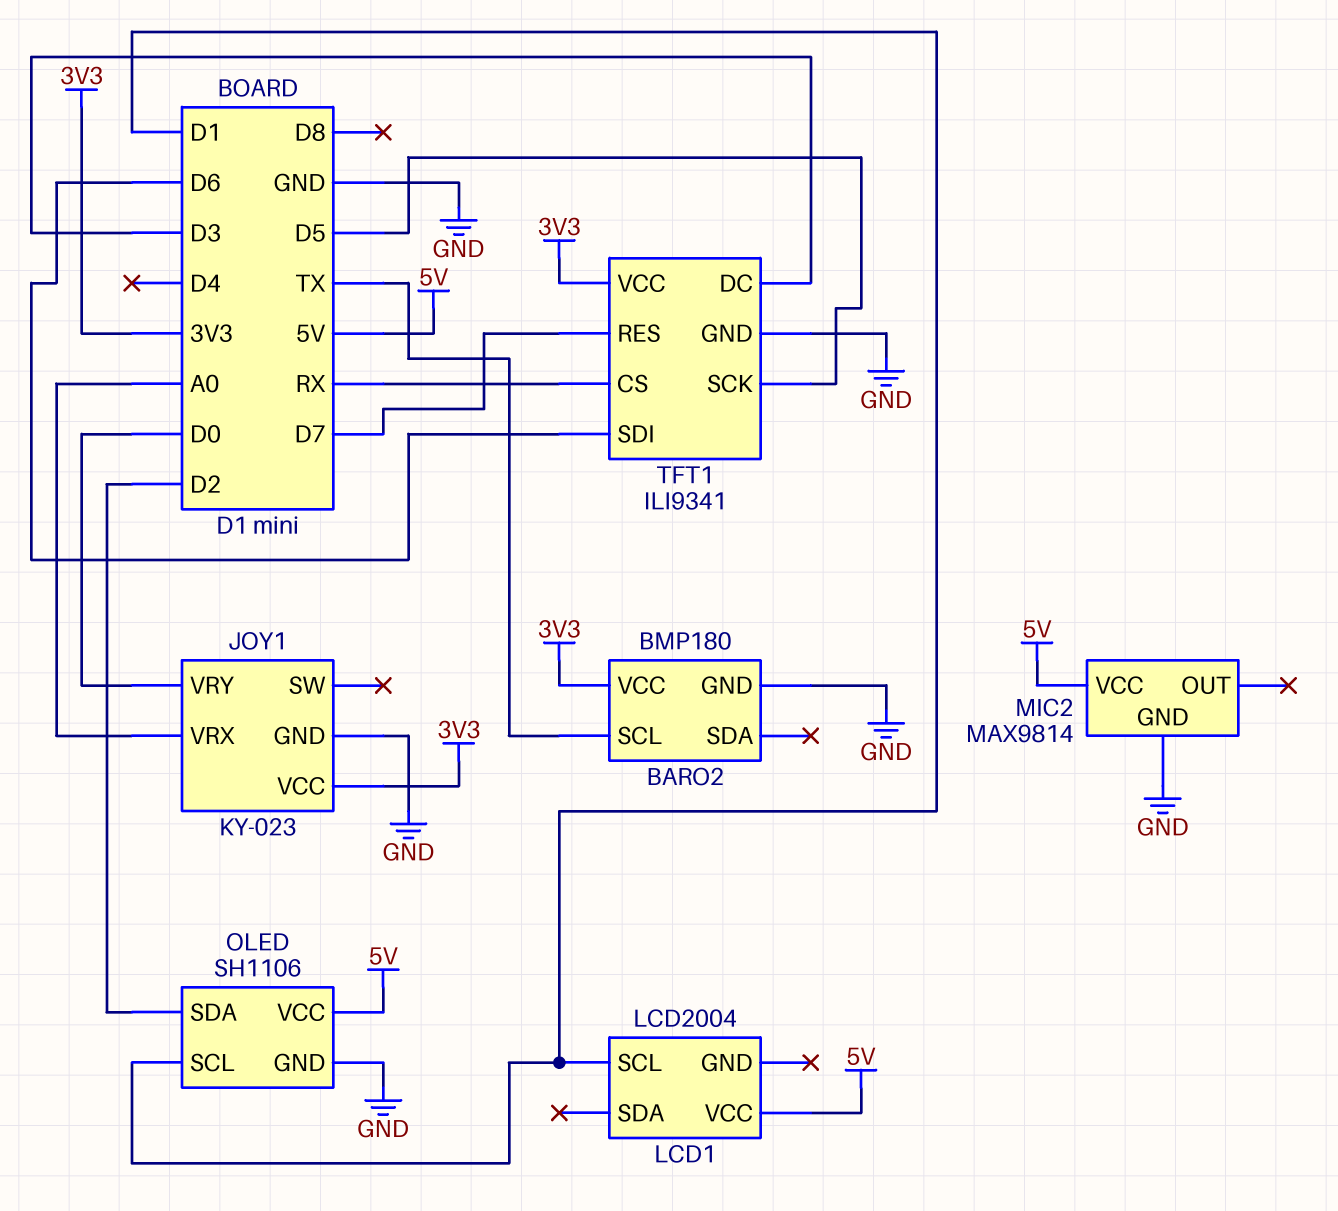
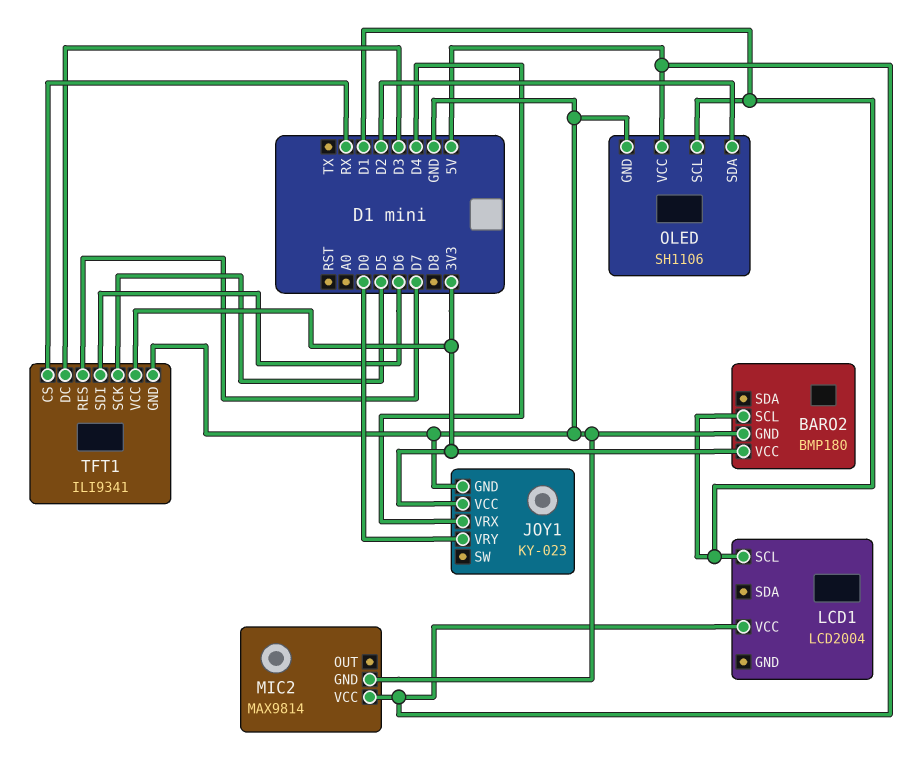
BARO2 pin SCL: TX -> D1
JOY1 pin VRX: A0 -> D4

